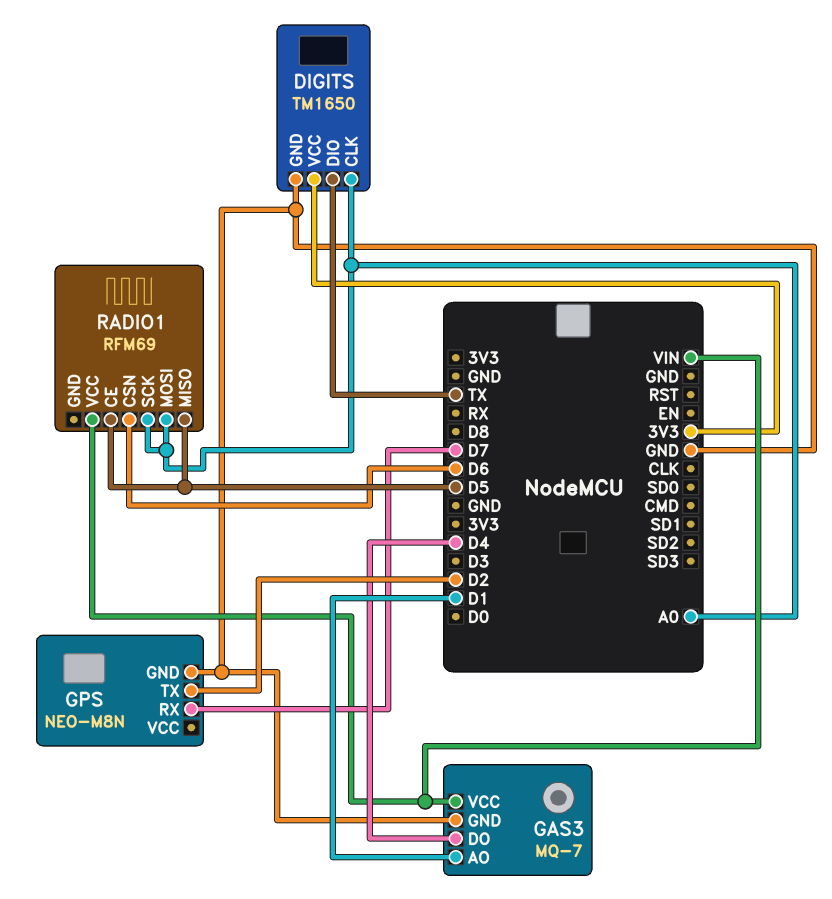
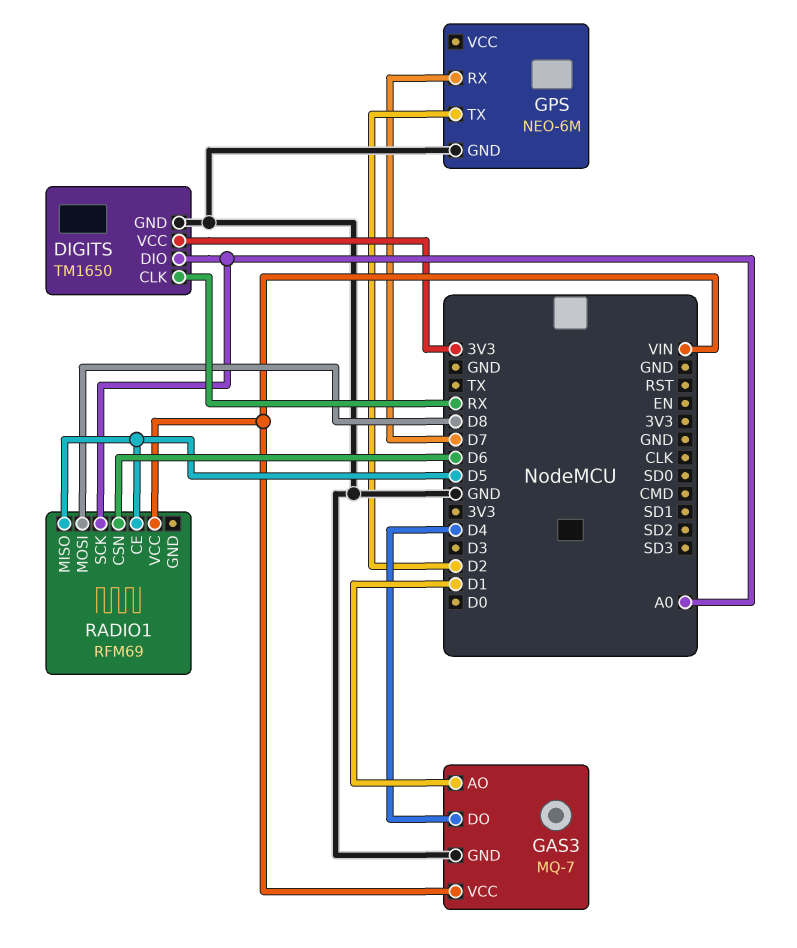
DIGITS pin CLK: A0 -> RX
DIGITS pin DIO: TX -> A0
GPS: NEO-M8N -> NEO-6M
RADIO1 pin MOSI: A0 -> D8

